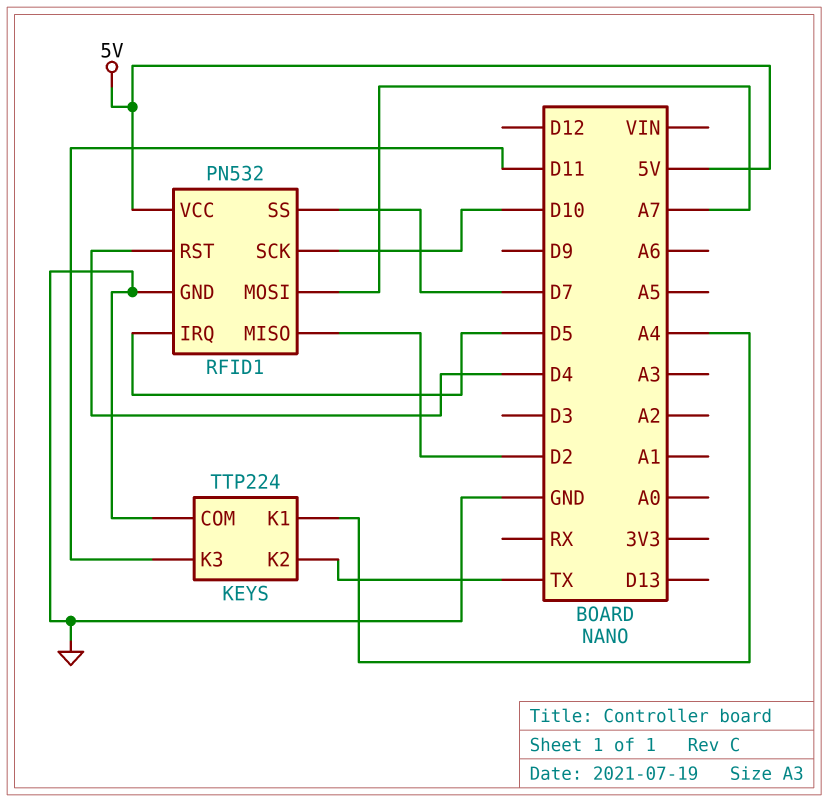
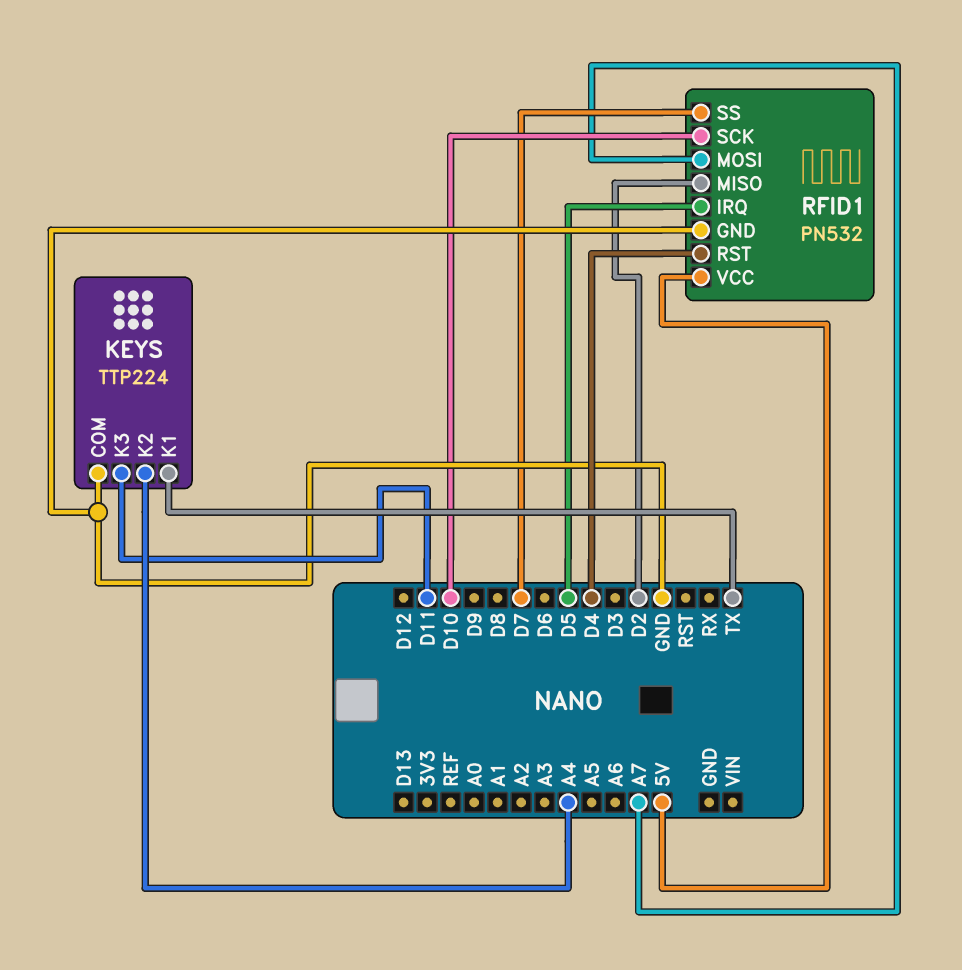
KEYS pin K1: A4 -> TX
KEYS pin K2: TX -> A4

